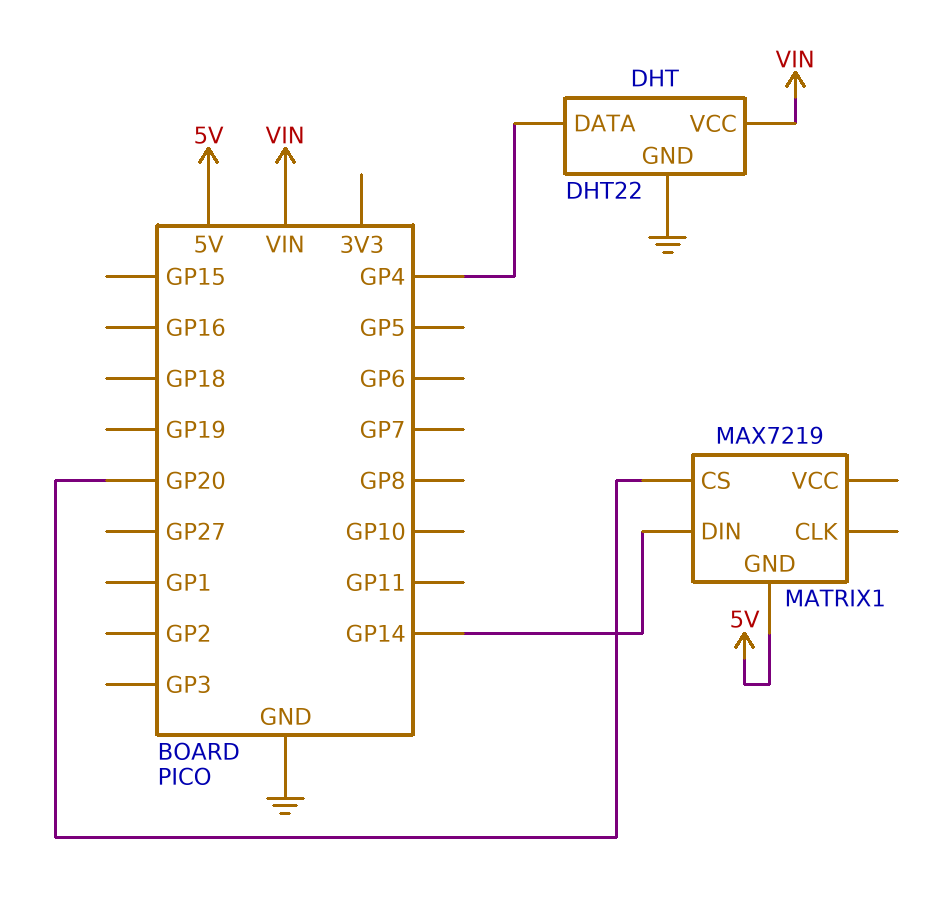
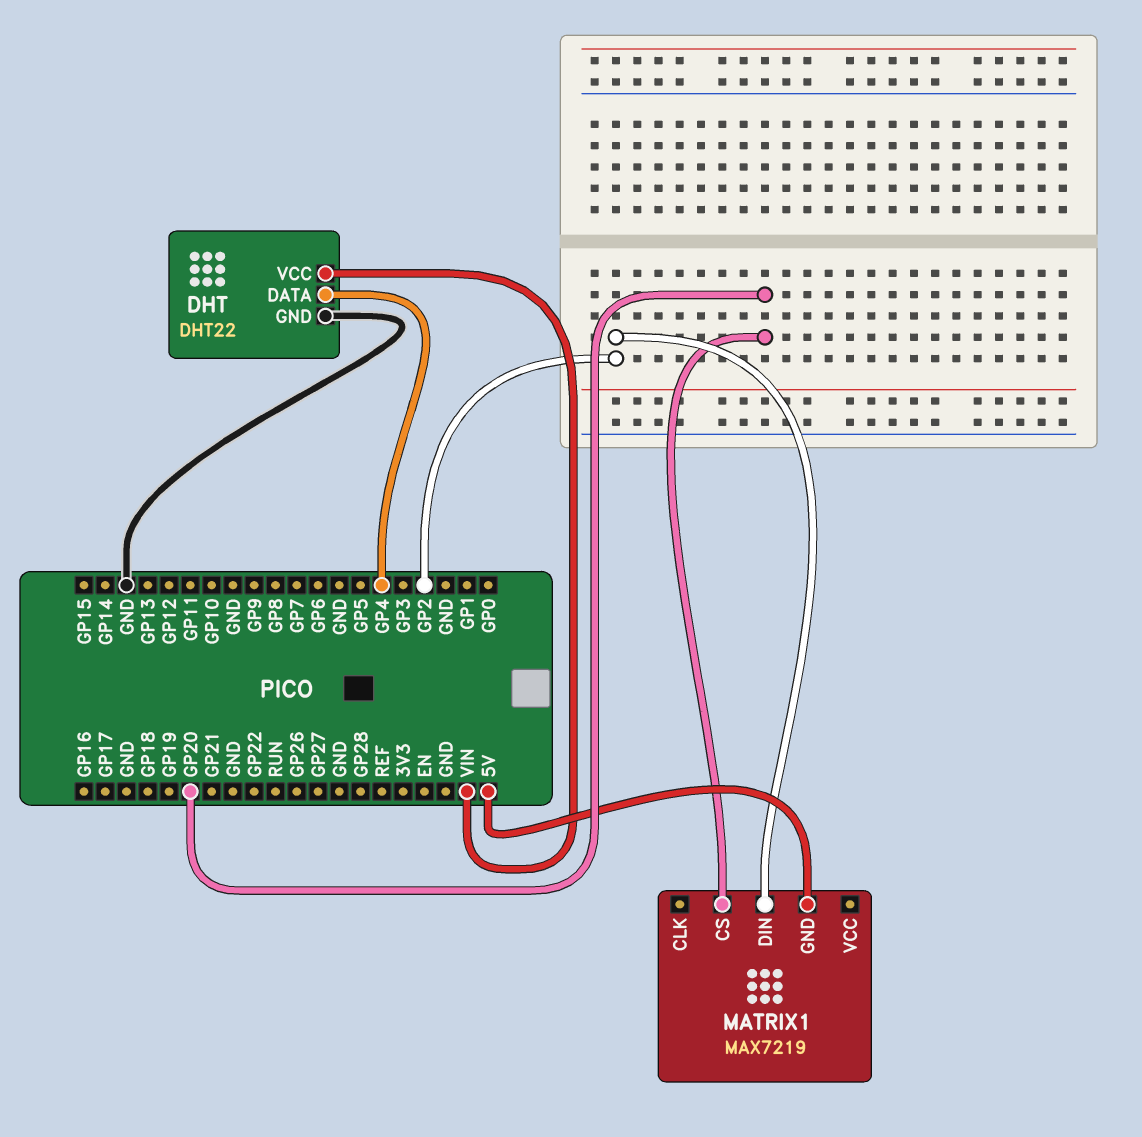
MATRIX1 pin DIN: GP14 -> GP2

